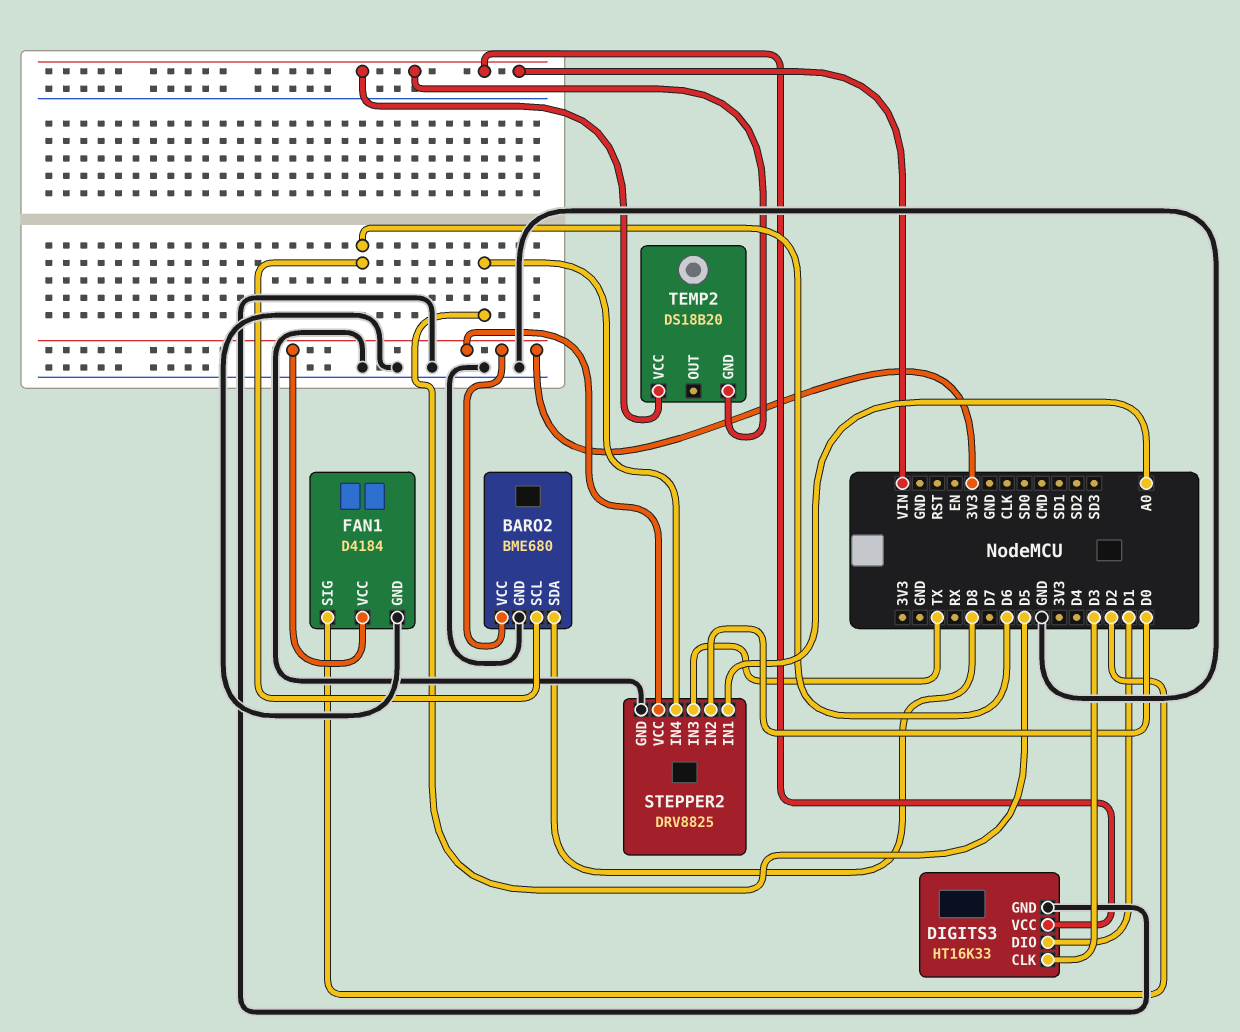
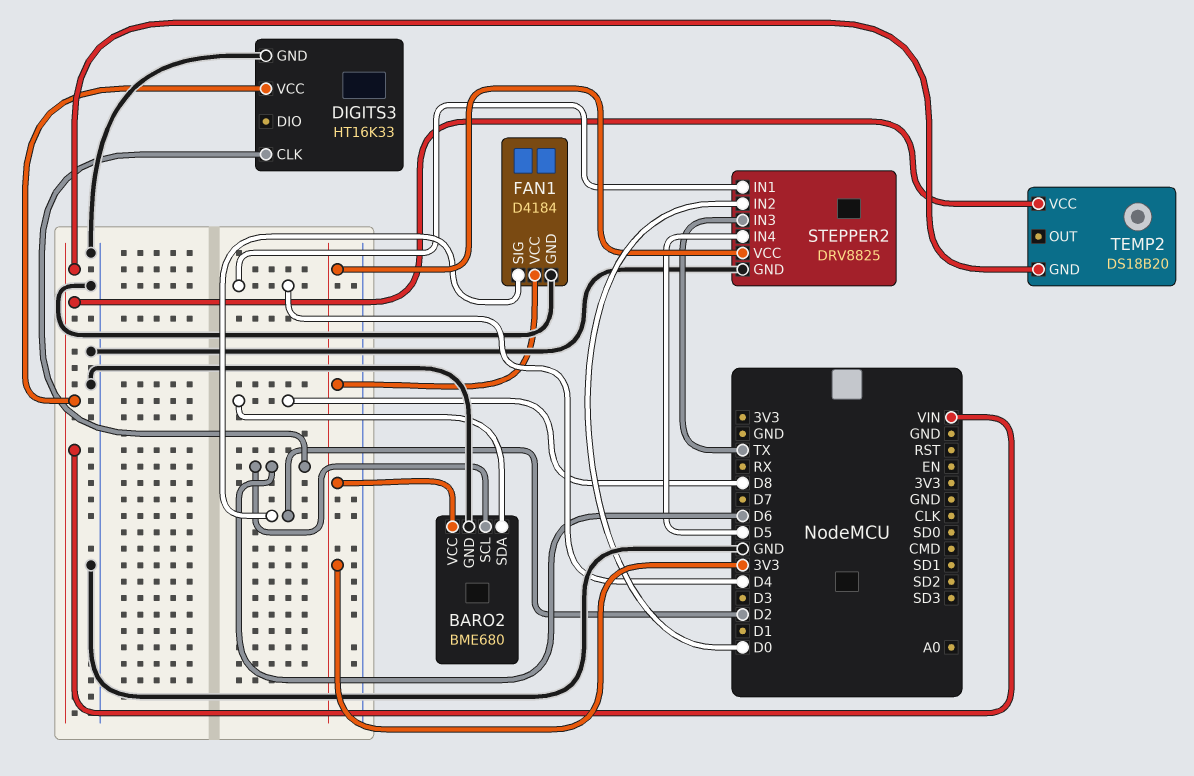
DIGITS3 pin CLK: D3 -> D6
DIGITS3 pin DIO: D1 -> none
STEPPER2 pin IN1: A0 -> D4

